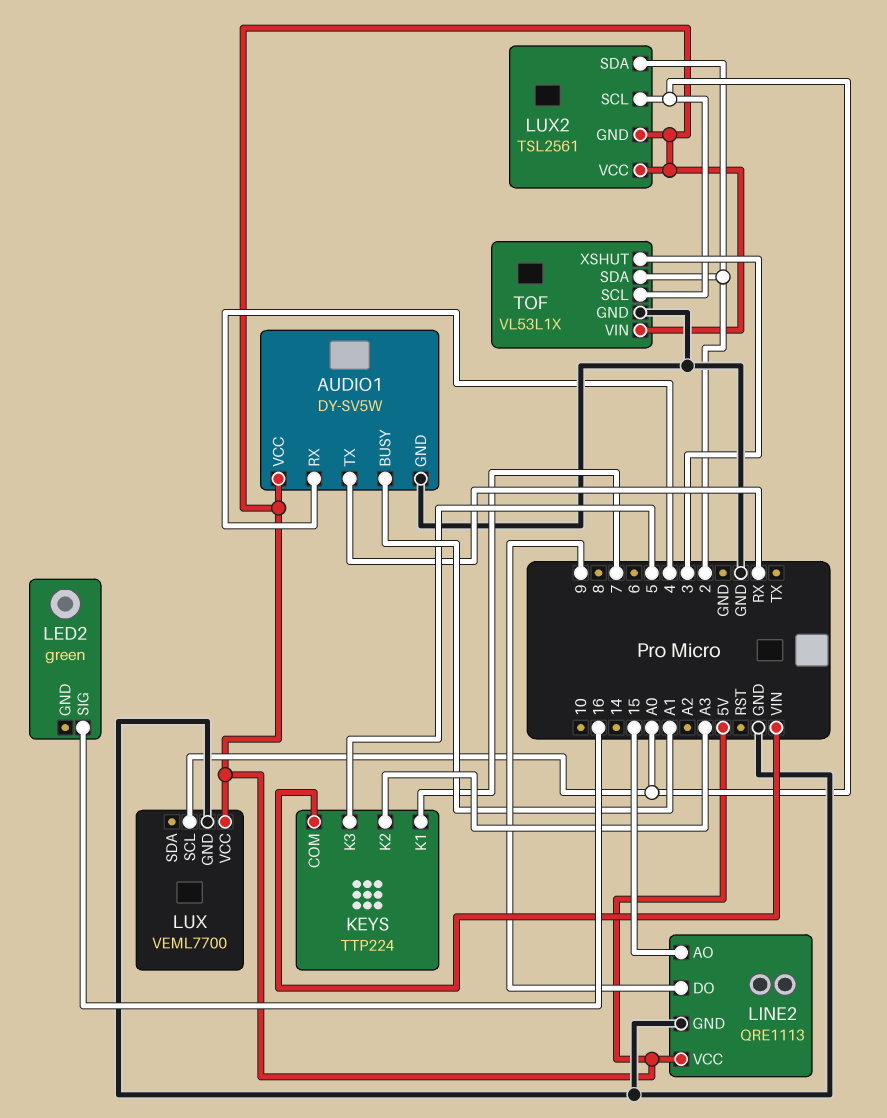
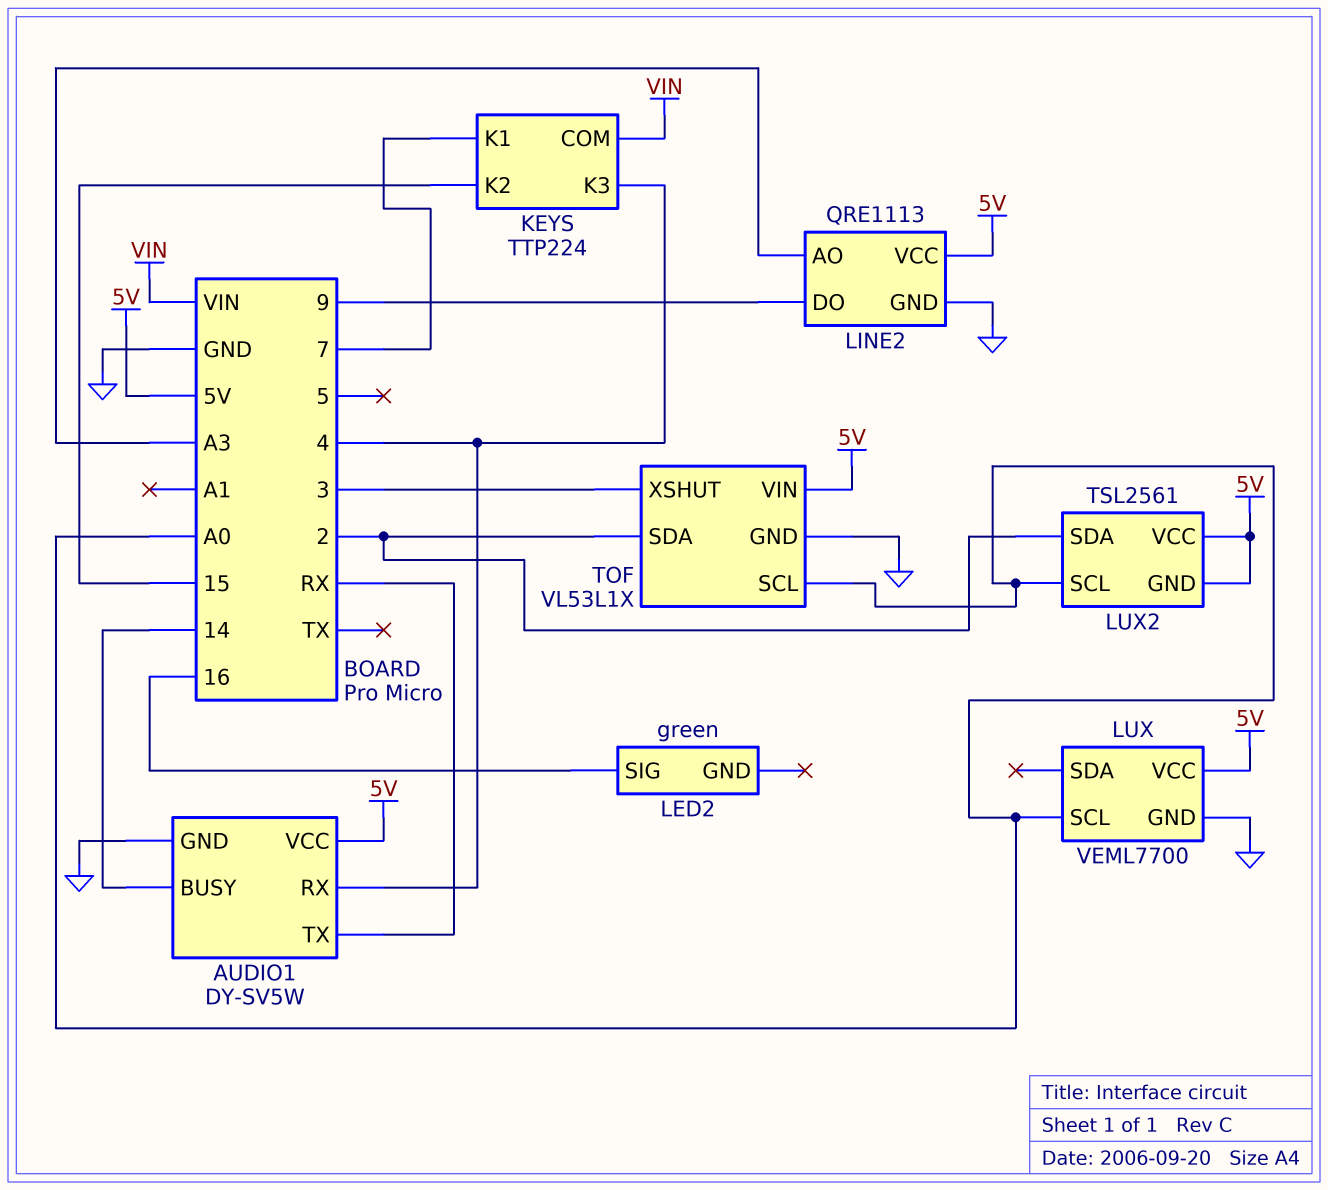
AUDIO1 pin BUSY: A1 -> 14
KEYS pin K2: A3 -> 15
KEYS pin K3: 5 -> 4
LINE2 pin AO: 15 -> A3

